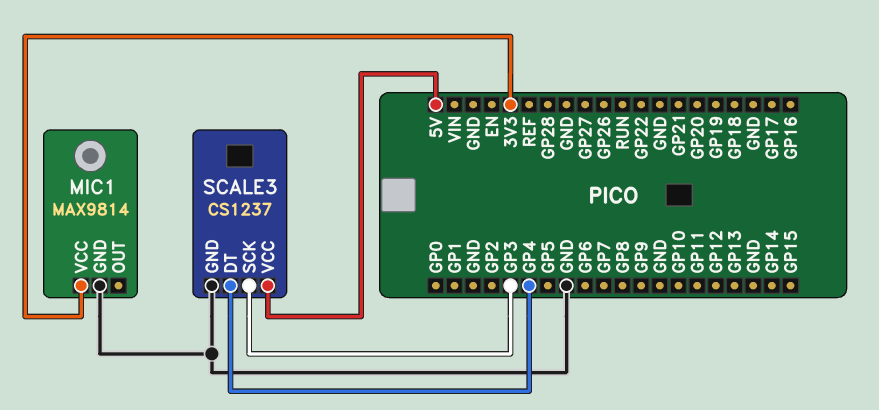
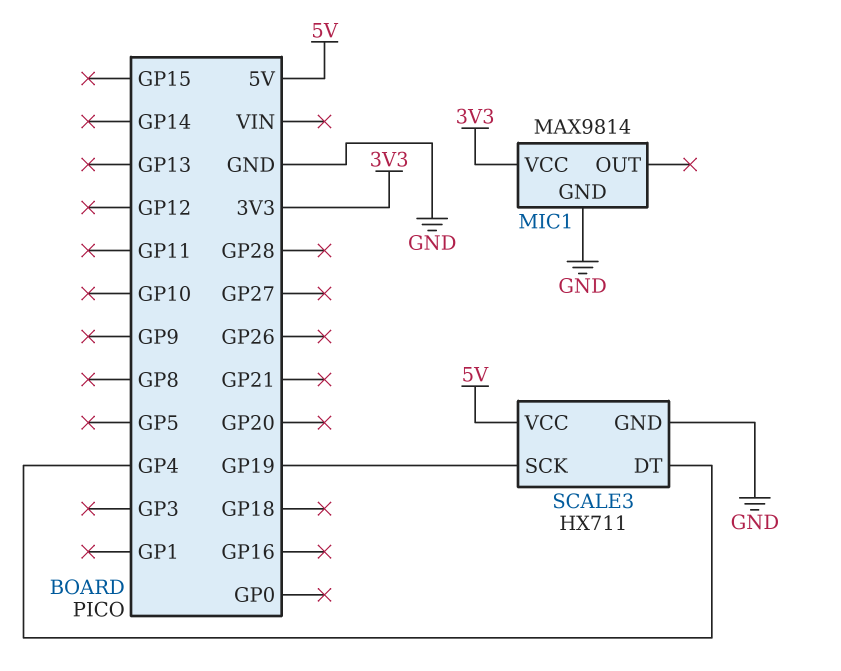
SCALE3: CS1237 -> HX711
SCALE3 pin SCK: GP3 -> GP19

